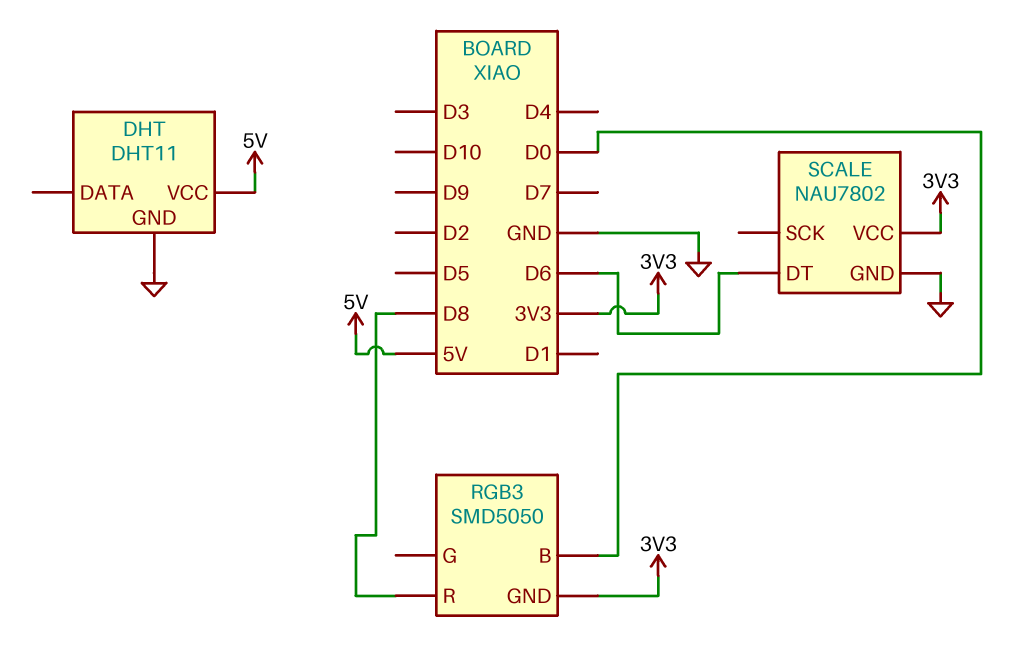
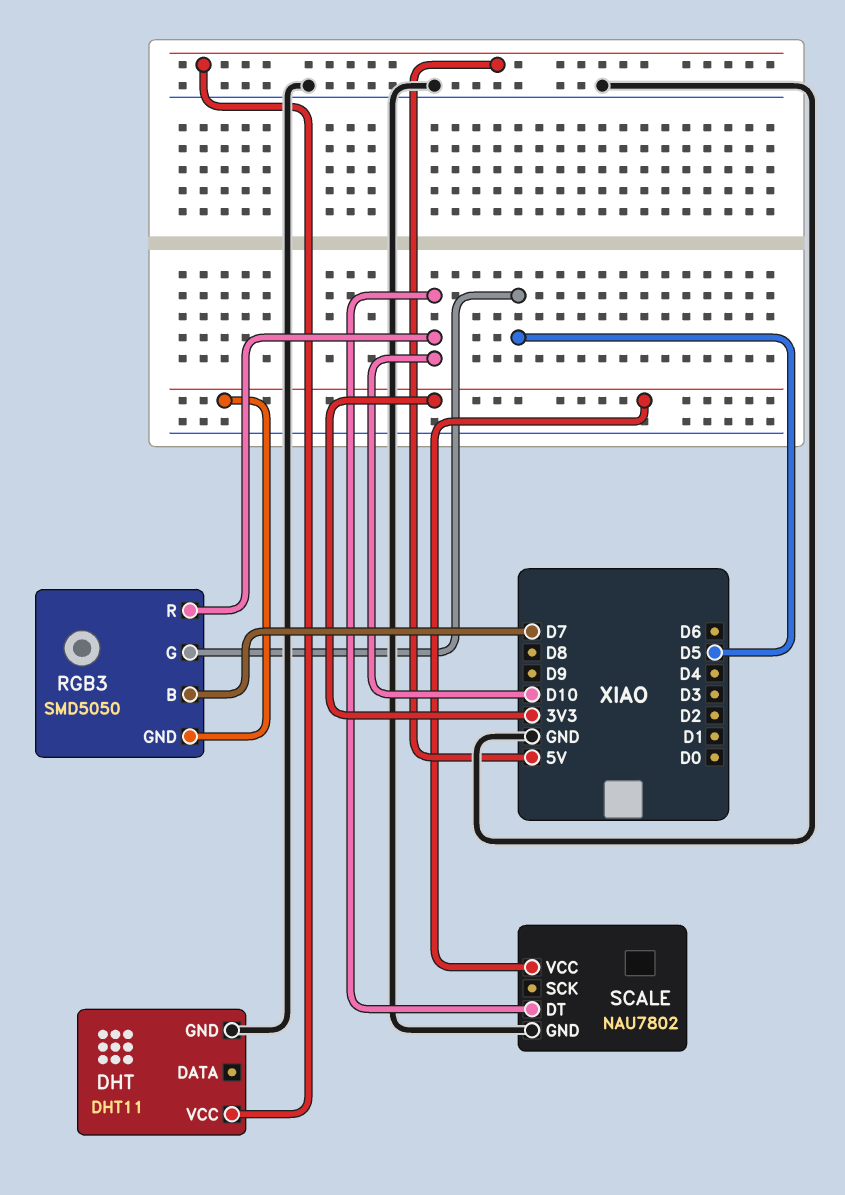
RGB3 pin B: D0 -> D7
RGB3 pin G: none -> D5
RGB3 pin R: D8 -> D10
SCALE pin DT: D6 -> D10

